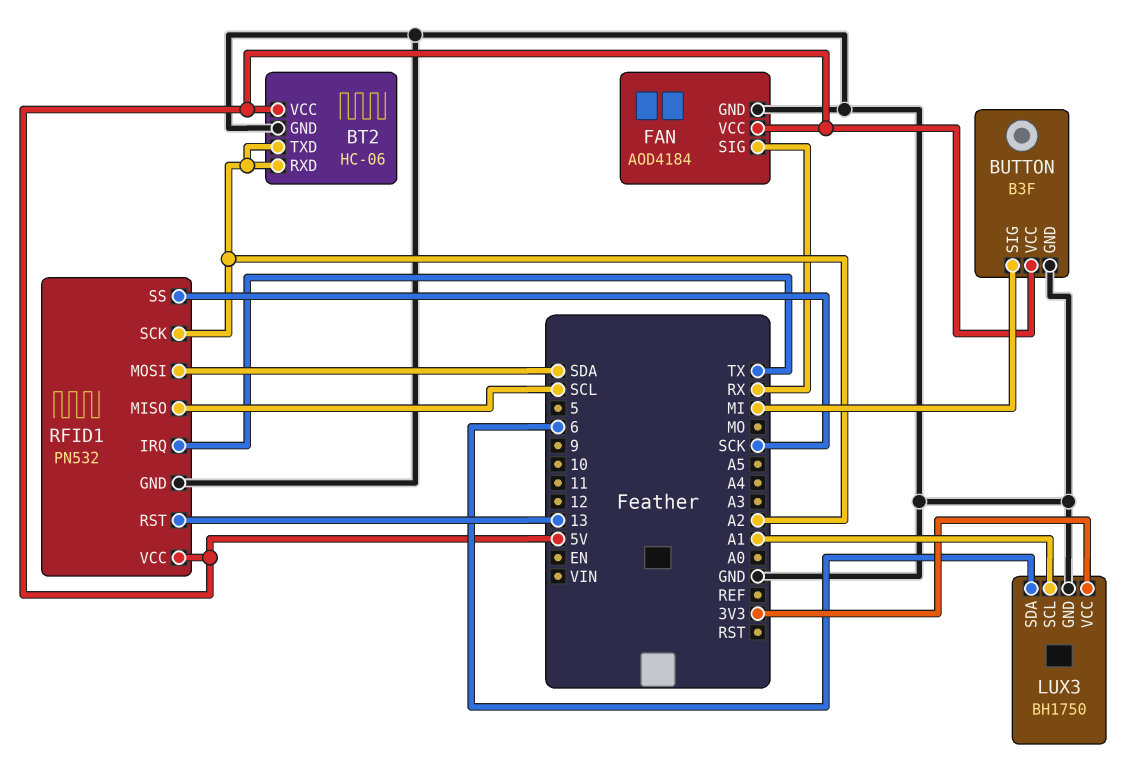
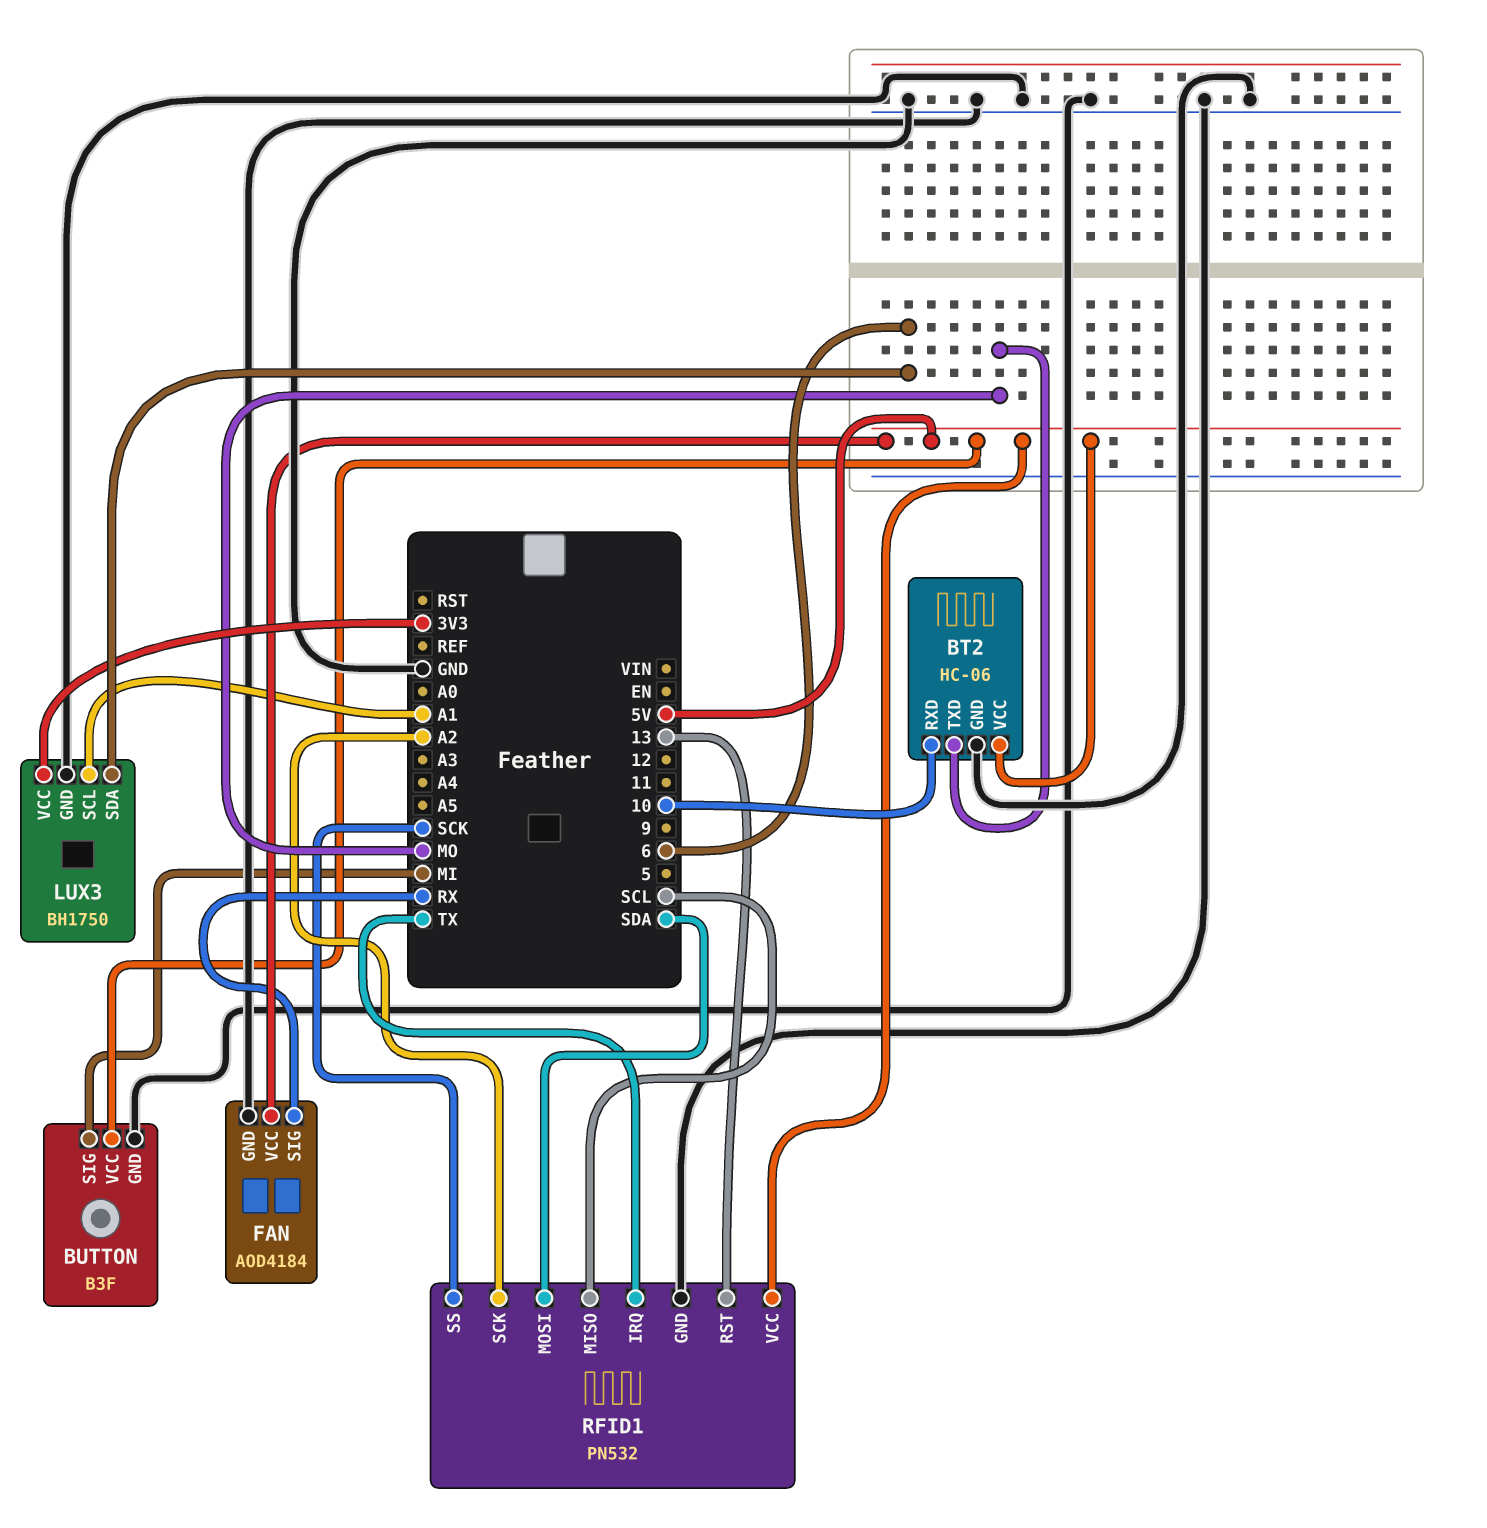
BT2 pin RXD: A2 -> 10
BT2 pin TXD: A2 -> MO

